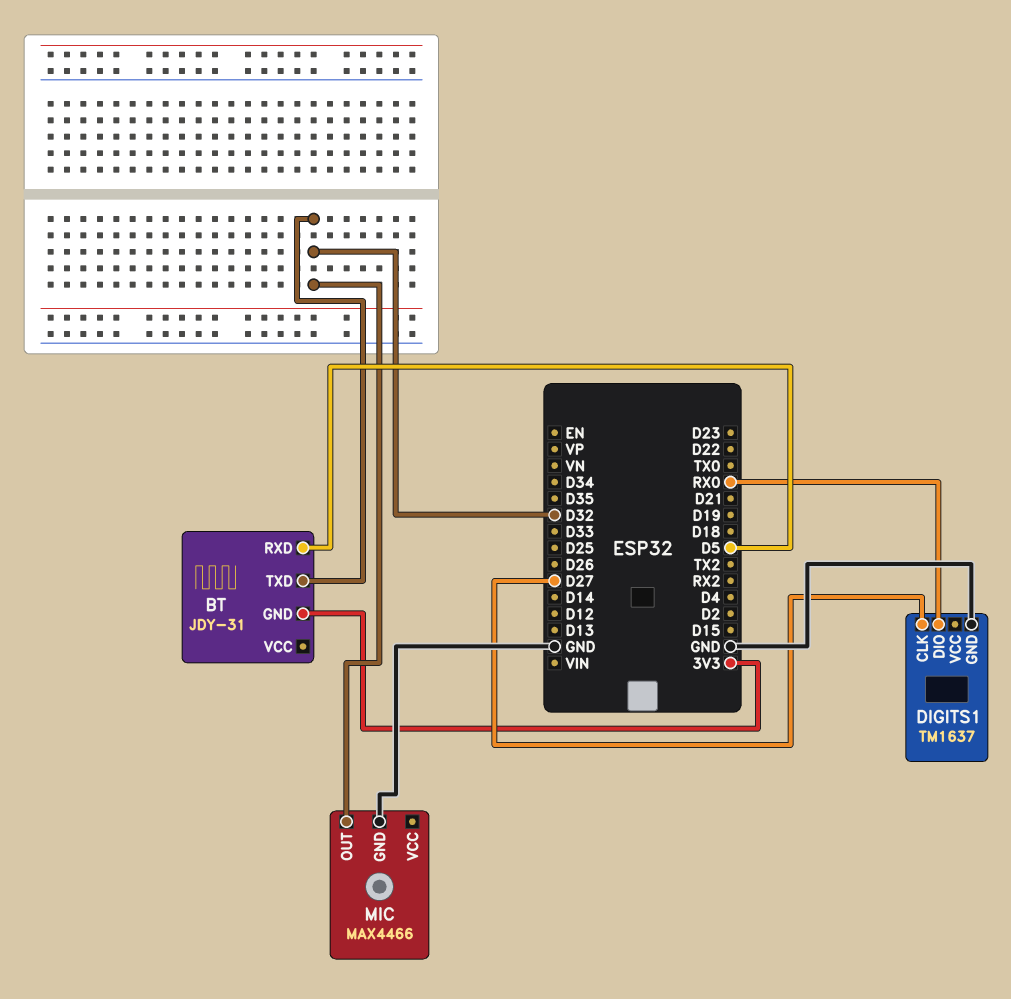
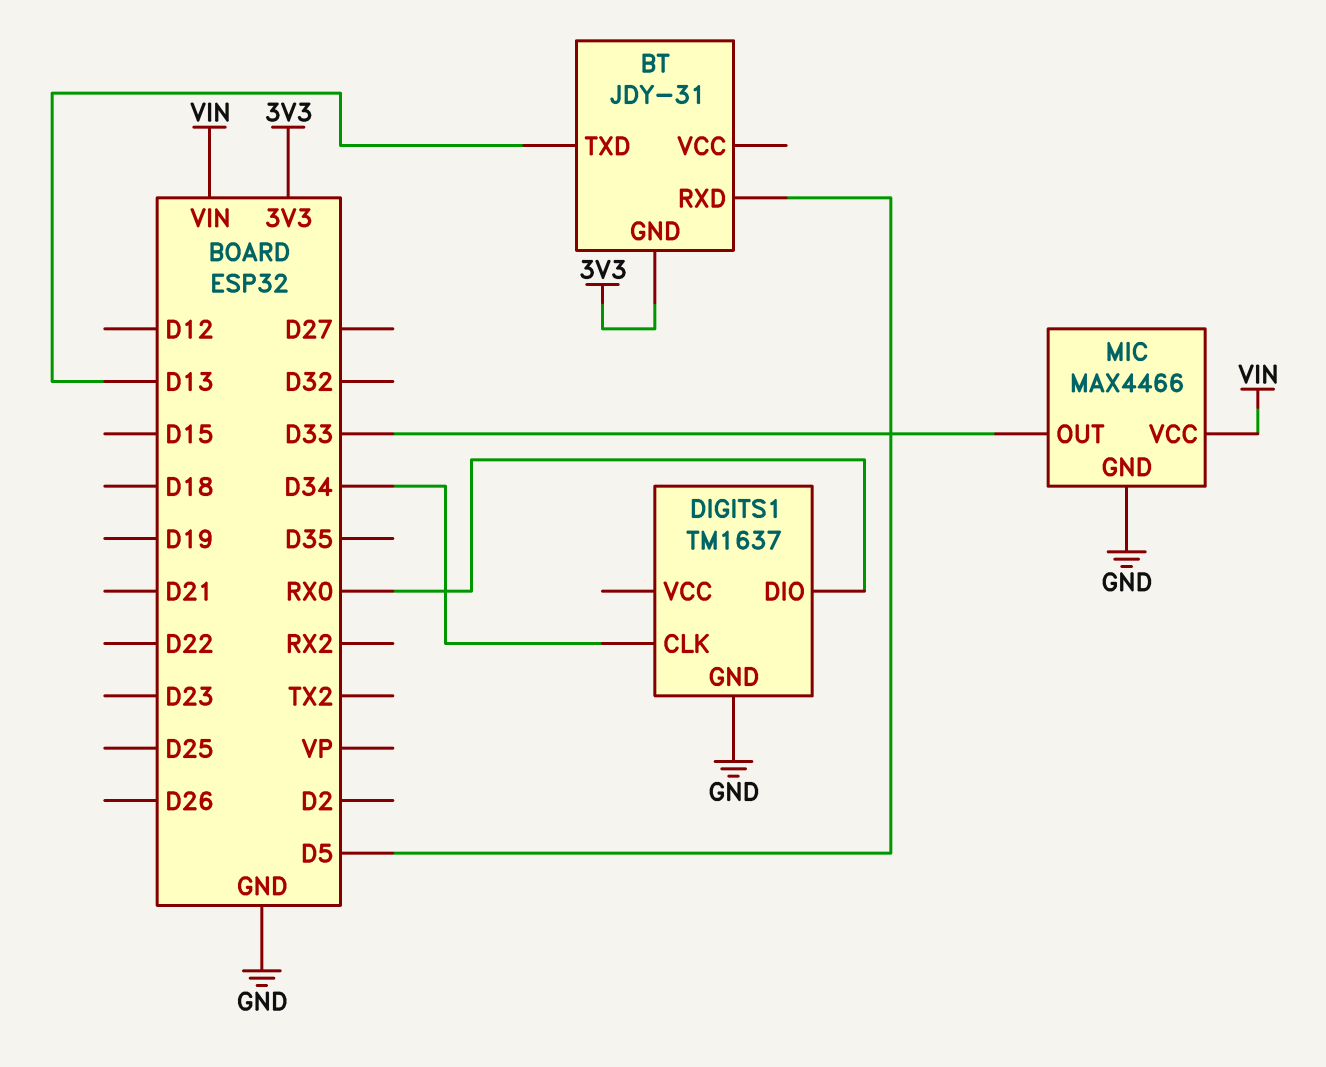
BT pin TXD: D32 -> D13
DIGITS1 pin CLK: D27 -> D34
MIC pin OUT: D32 -> D33
MIC pin VCC: none -> VIN

